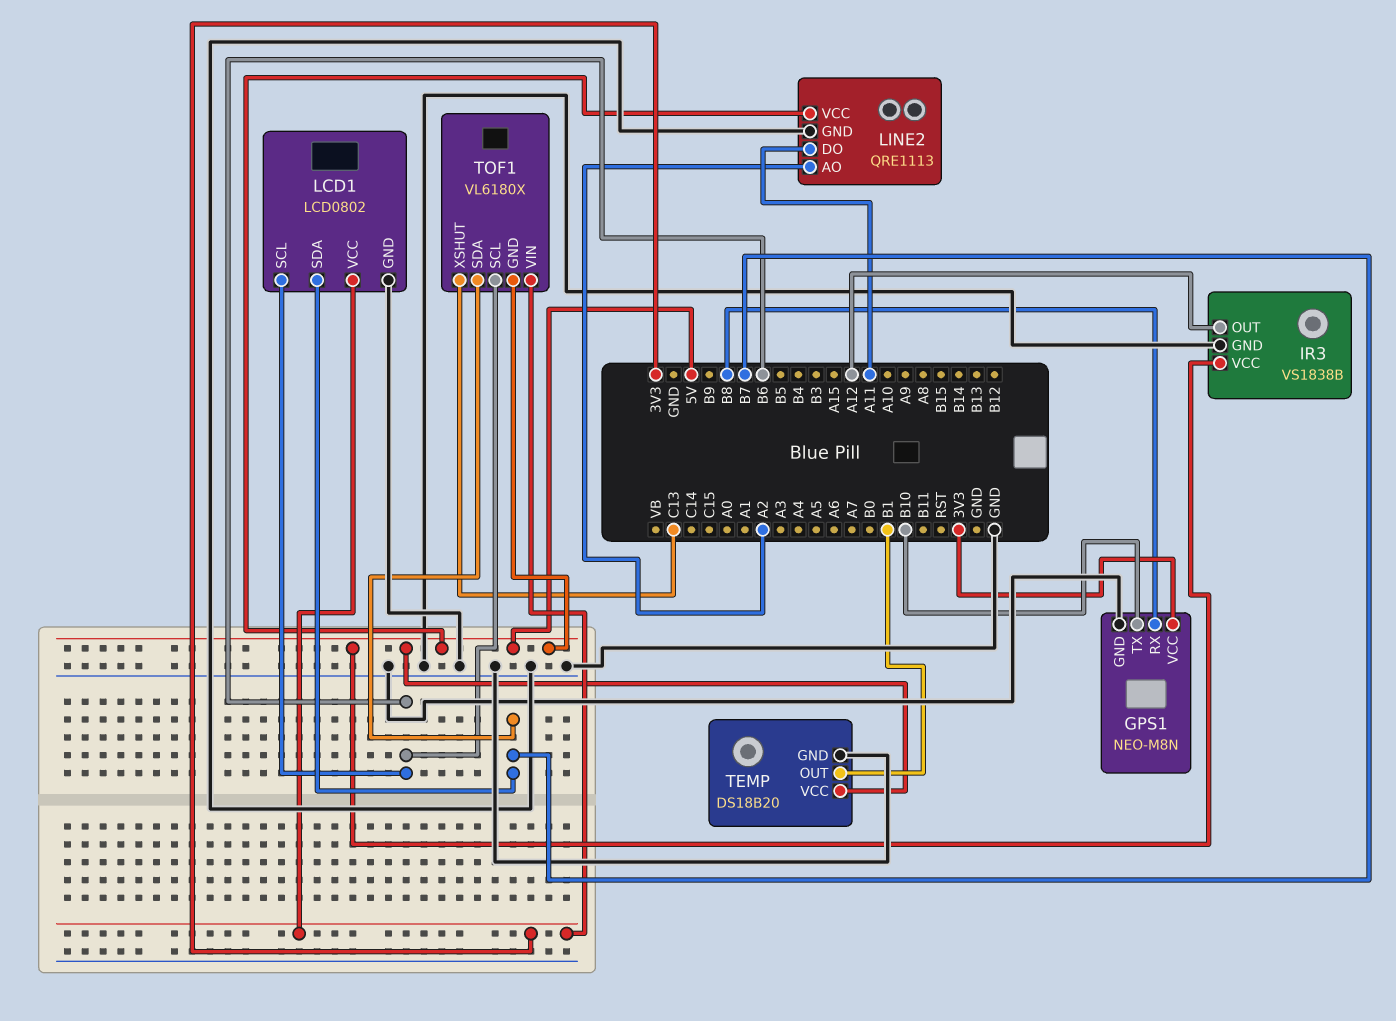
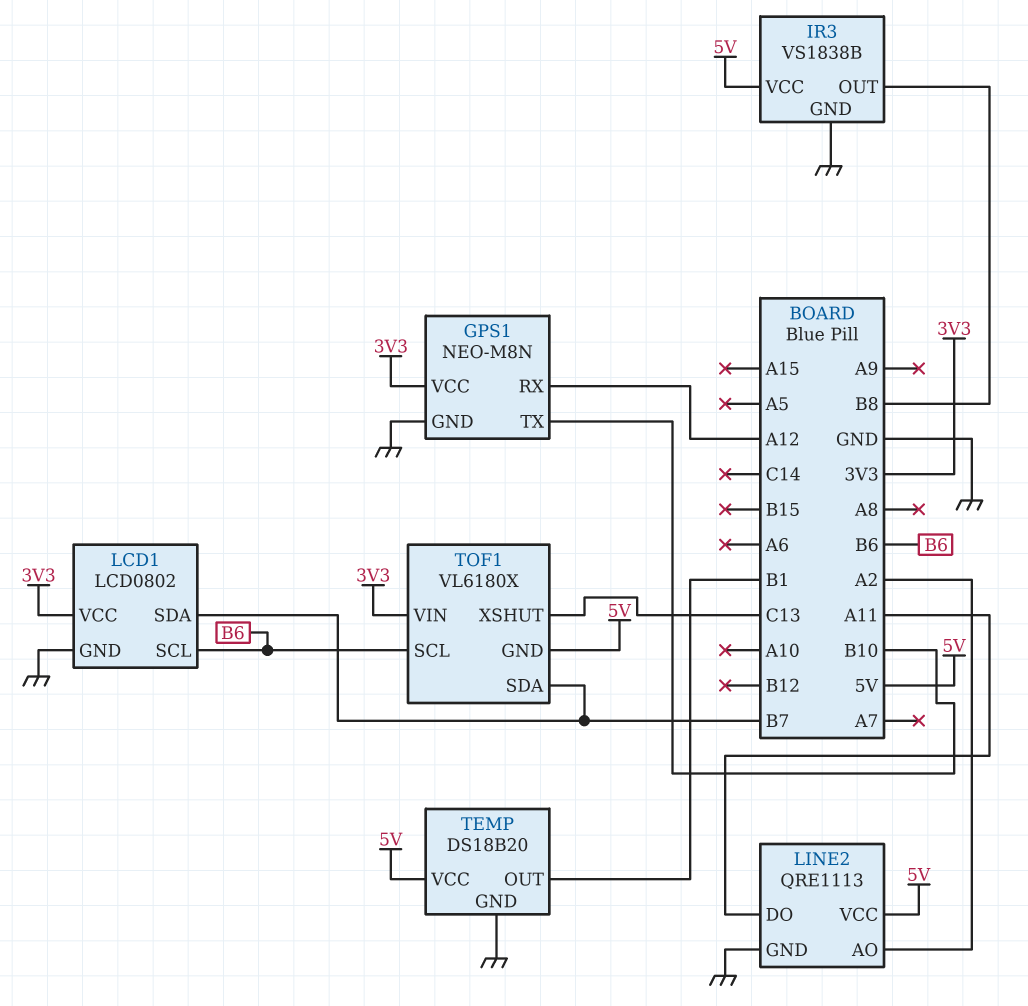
GPS1 pin RX: B8 -> A12
IR3 pin OUT: A12 -> B8

